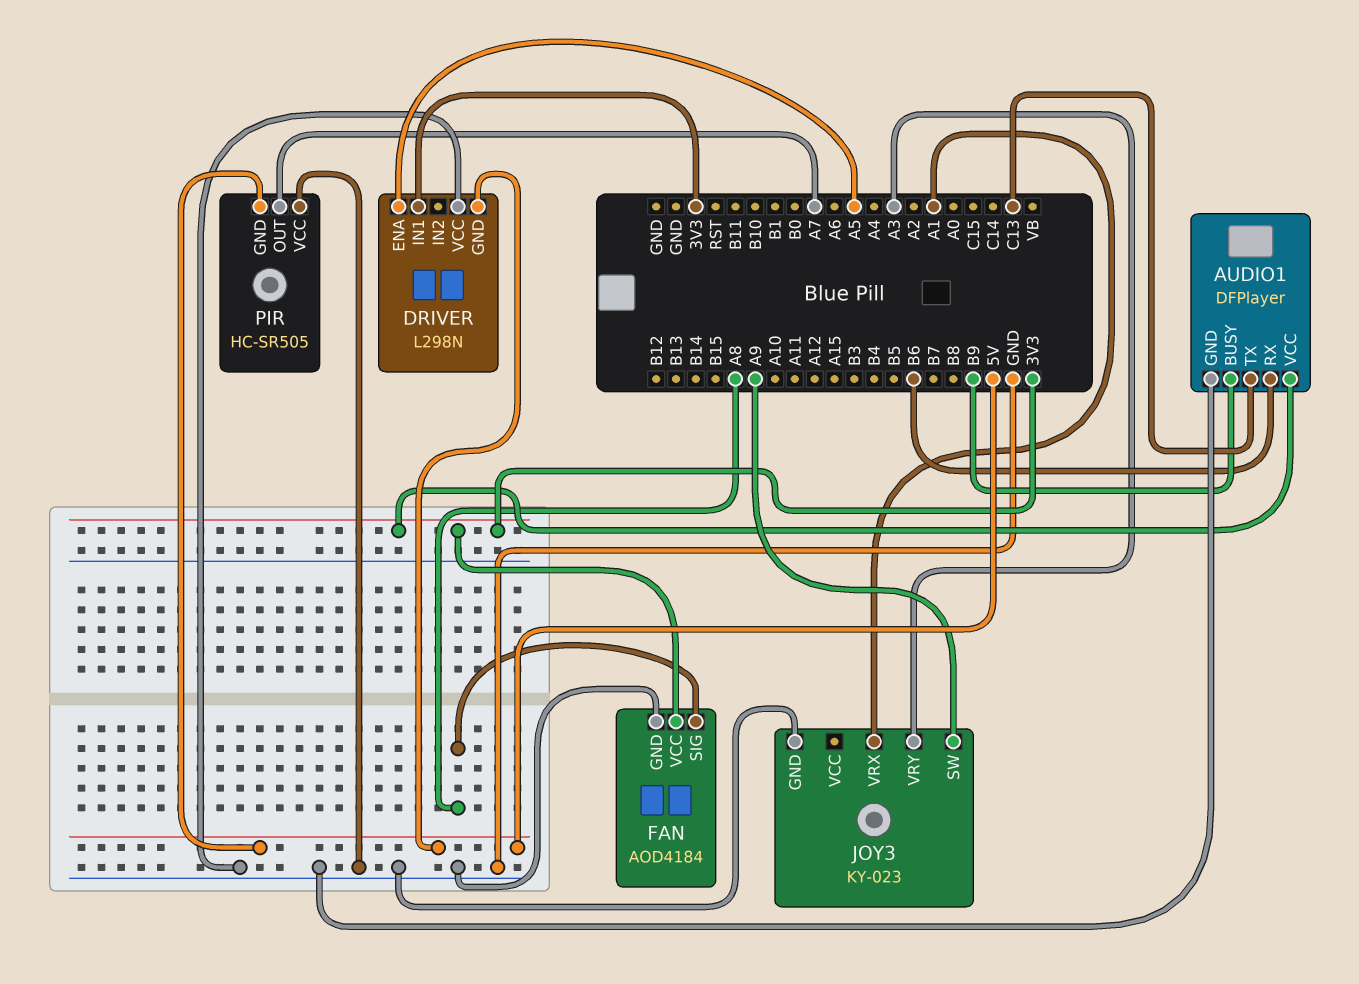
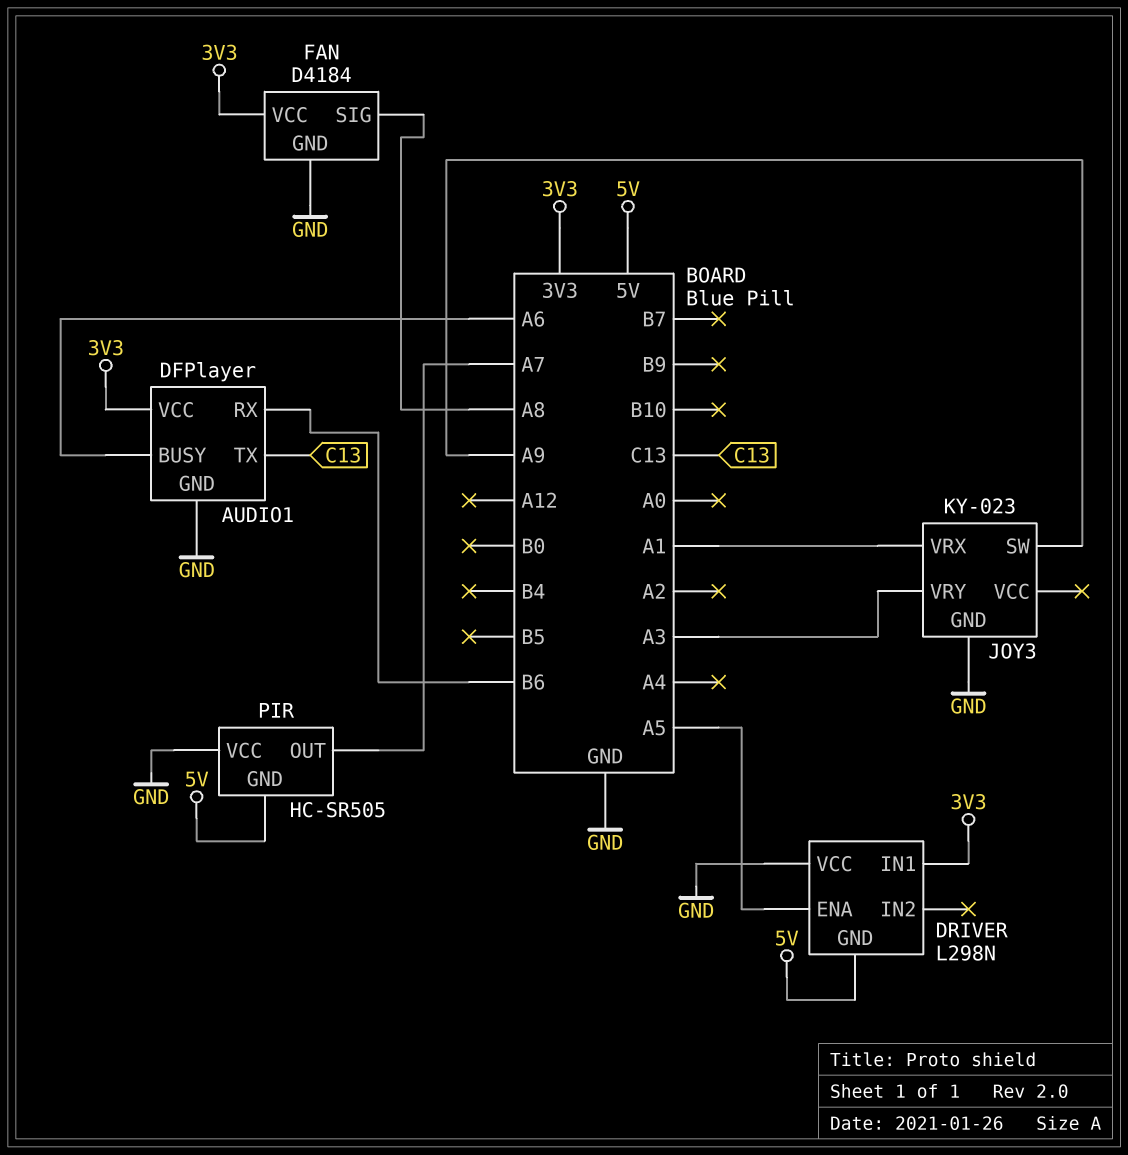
AUDIO1 pin BUSY: B9 -> A6
FAN: AOD4184 -> D4184

